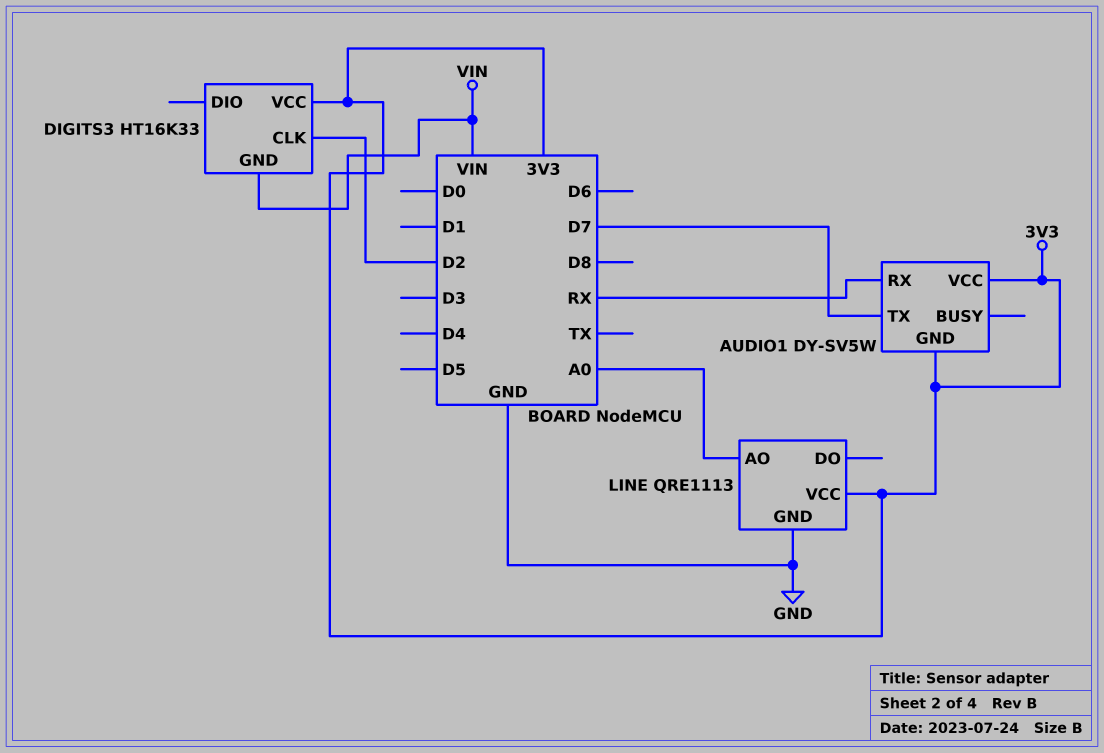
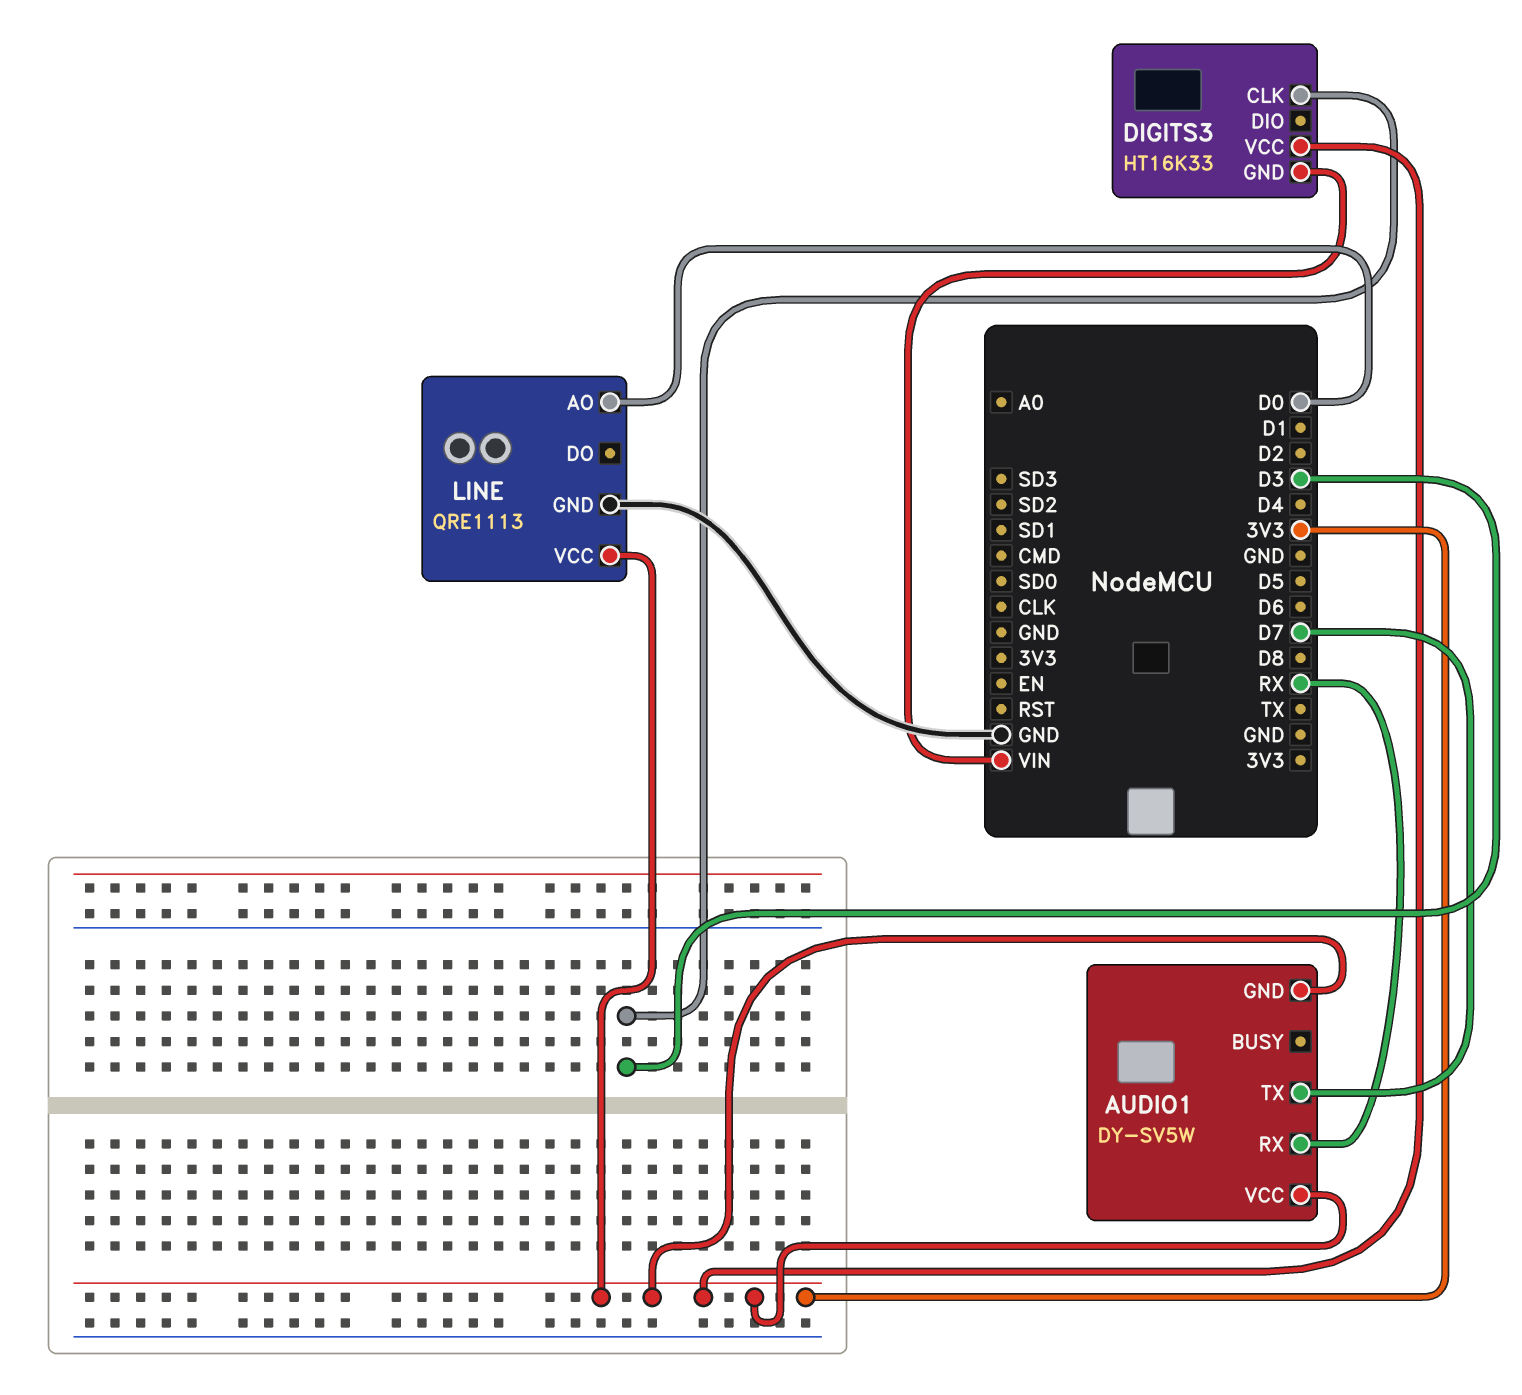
DIGITS3 pin CLK: D2 -> D3
LINE pin AO: A0 -> D0

